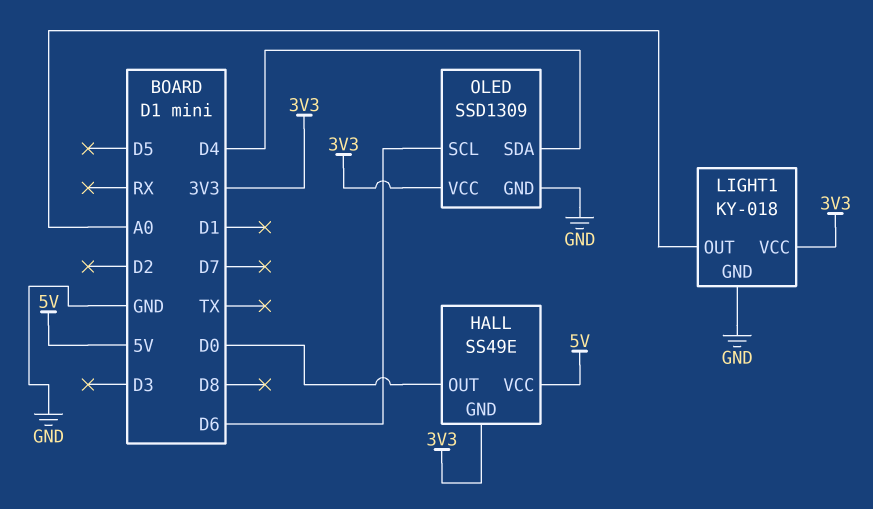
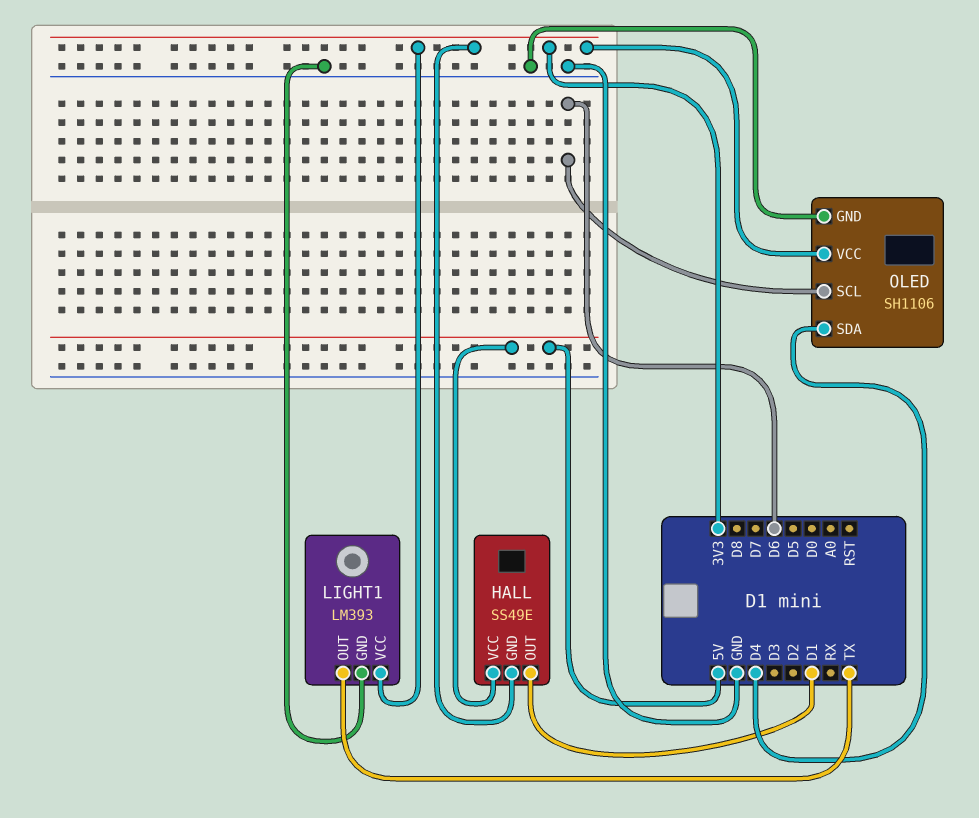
HALL pin OUT: D0 -> D1
LIGHT1: KY-018 -> LM393
LIGHT1 pin OUT: A0 -> TX
OLED: SSD1309 -> SH1106

